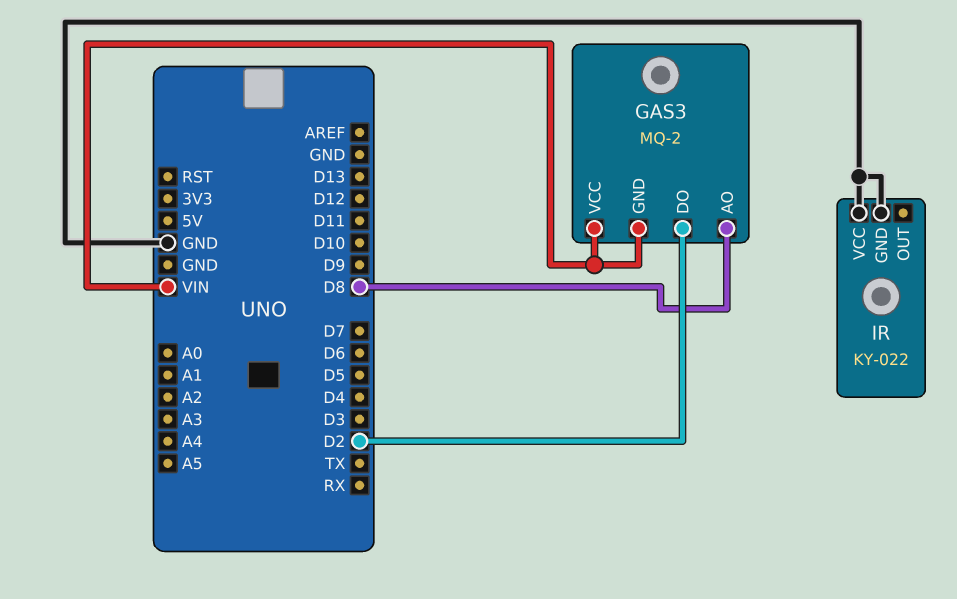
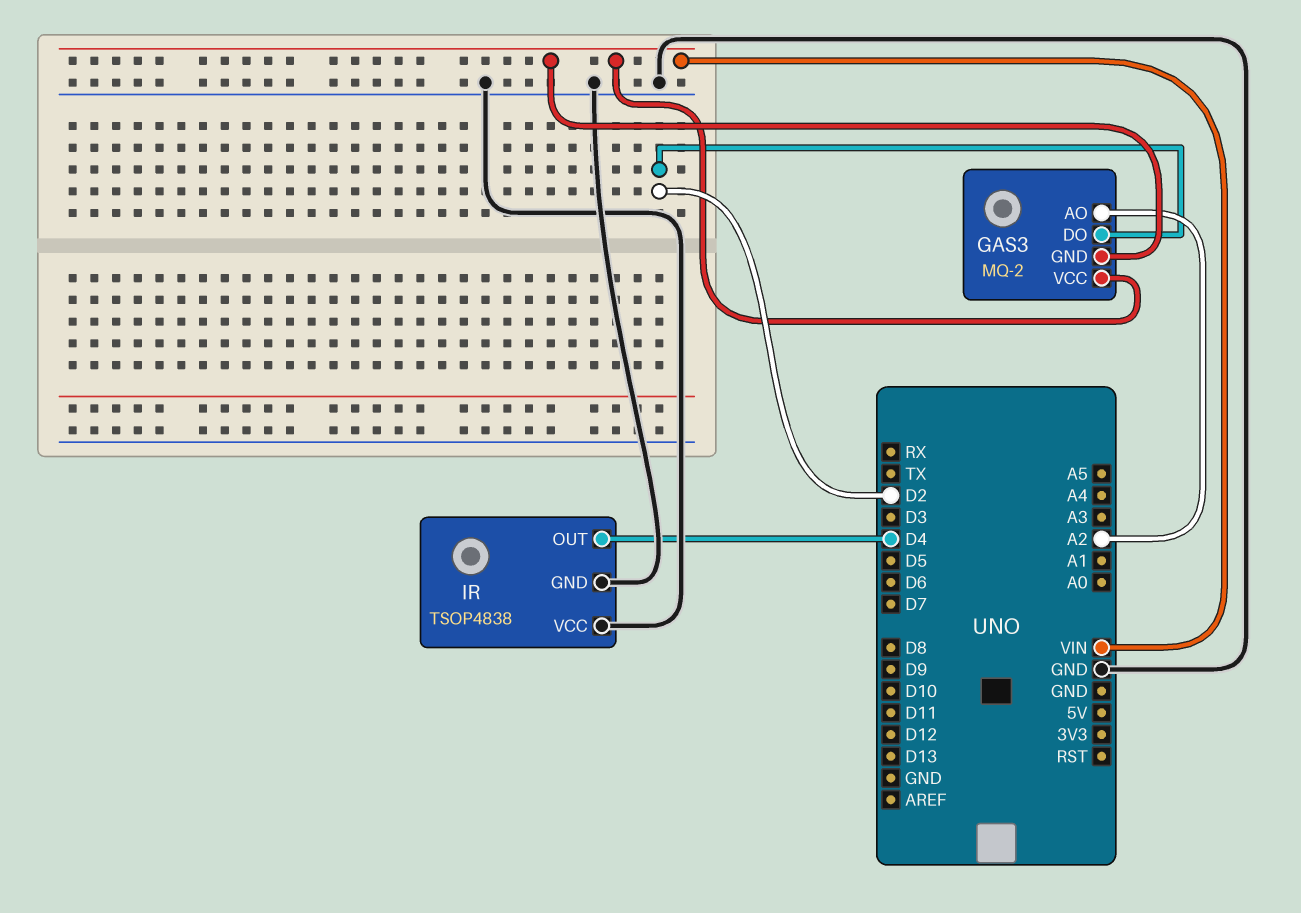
GAS3 pin AO: D8 -> A2
IR: KY-022 -> TSOP4838
IR pin OUT: none -> D4

